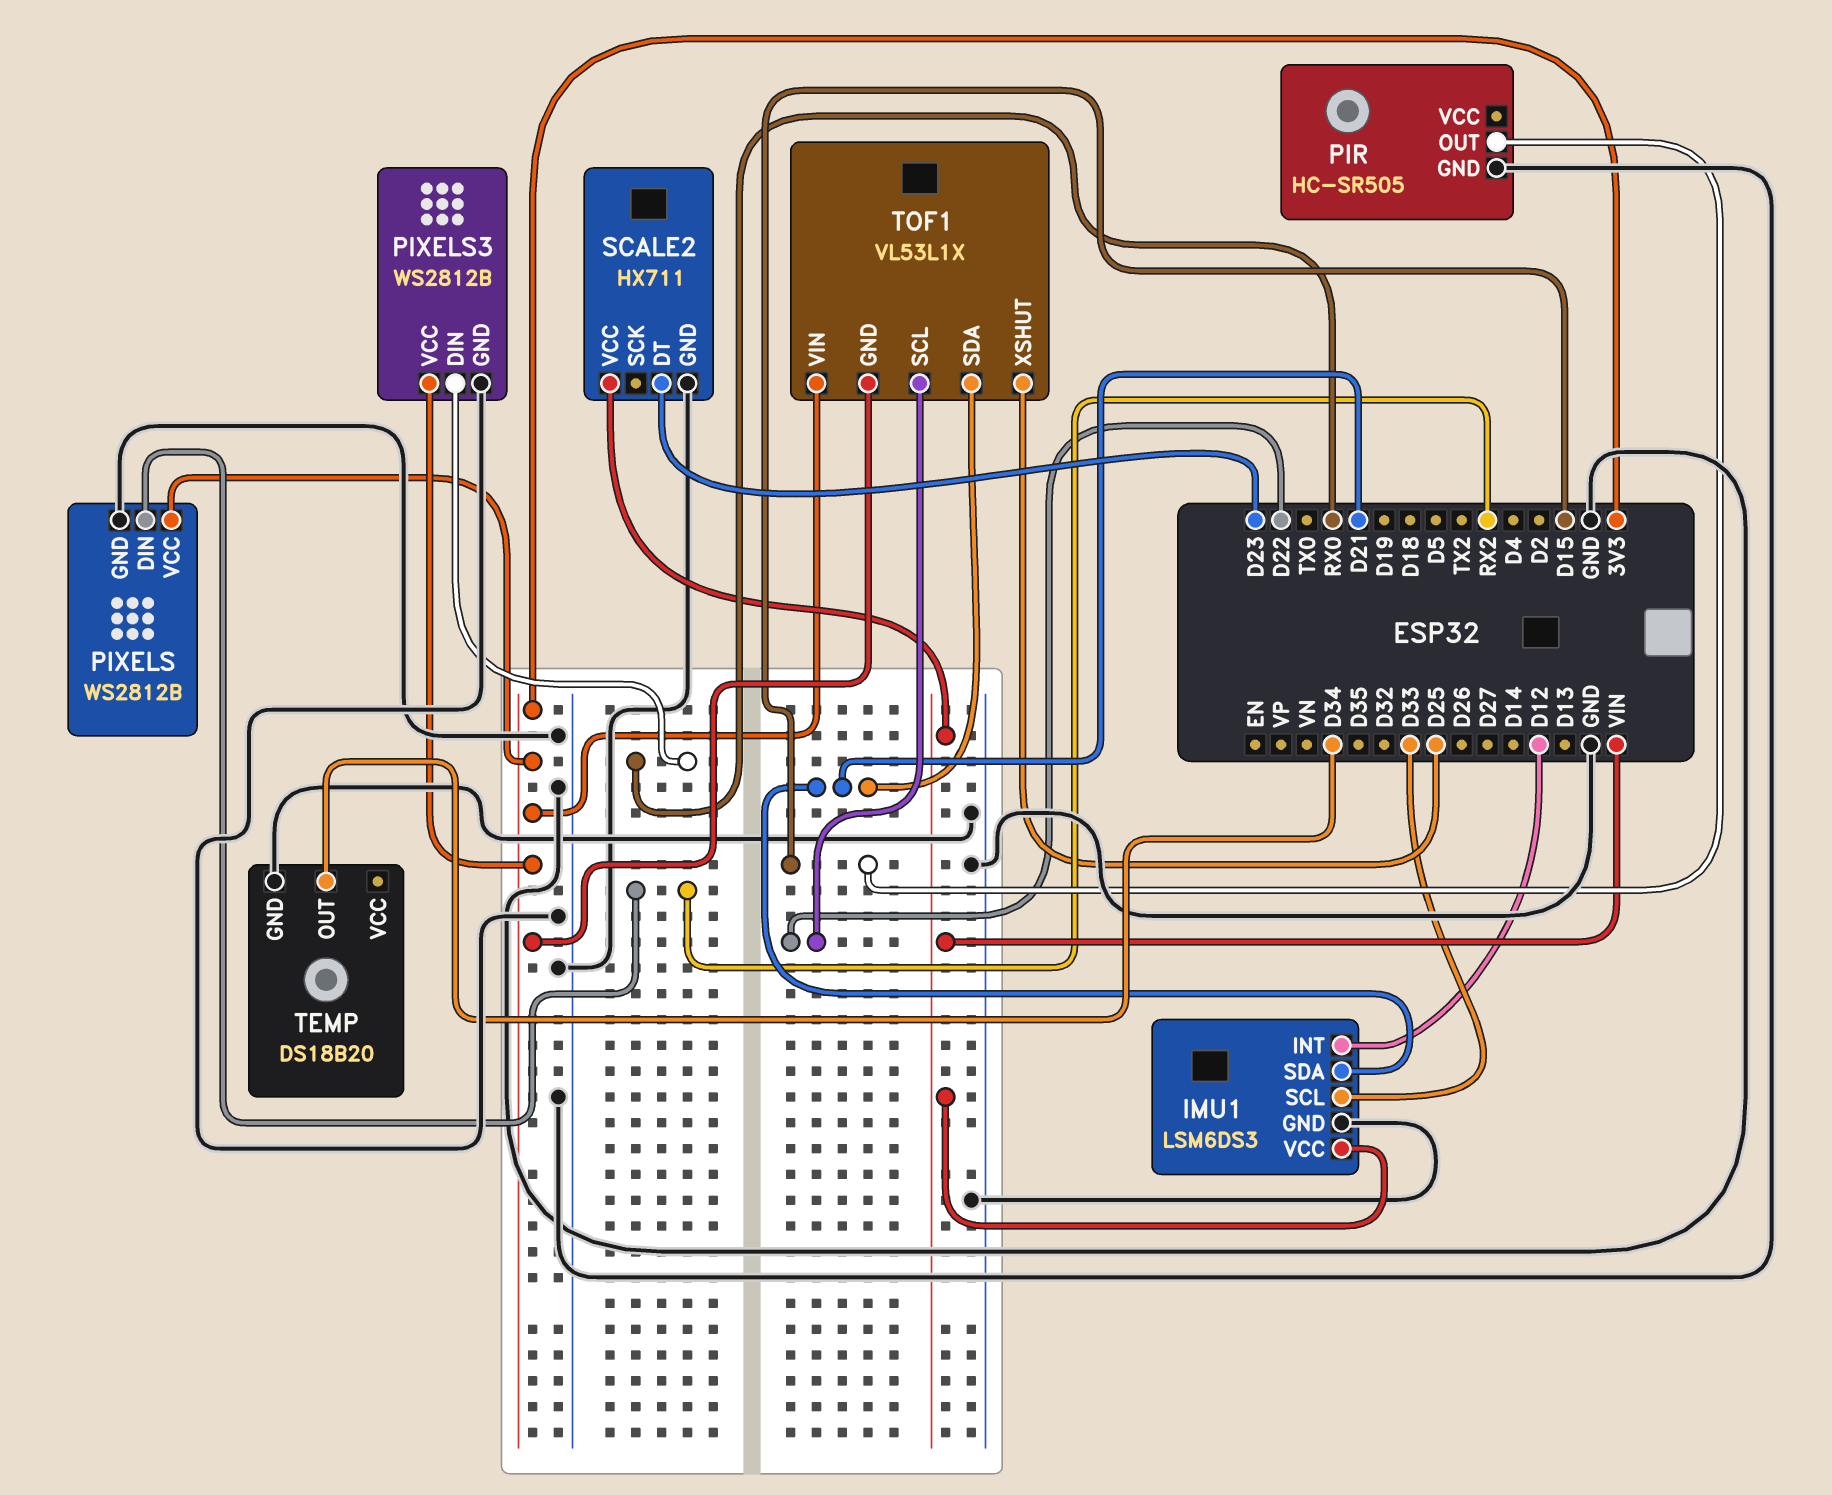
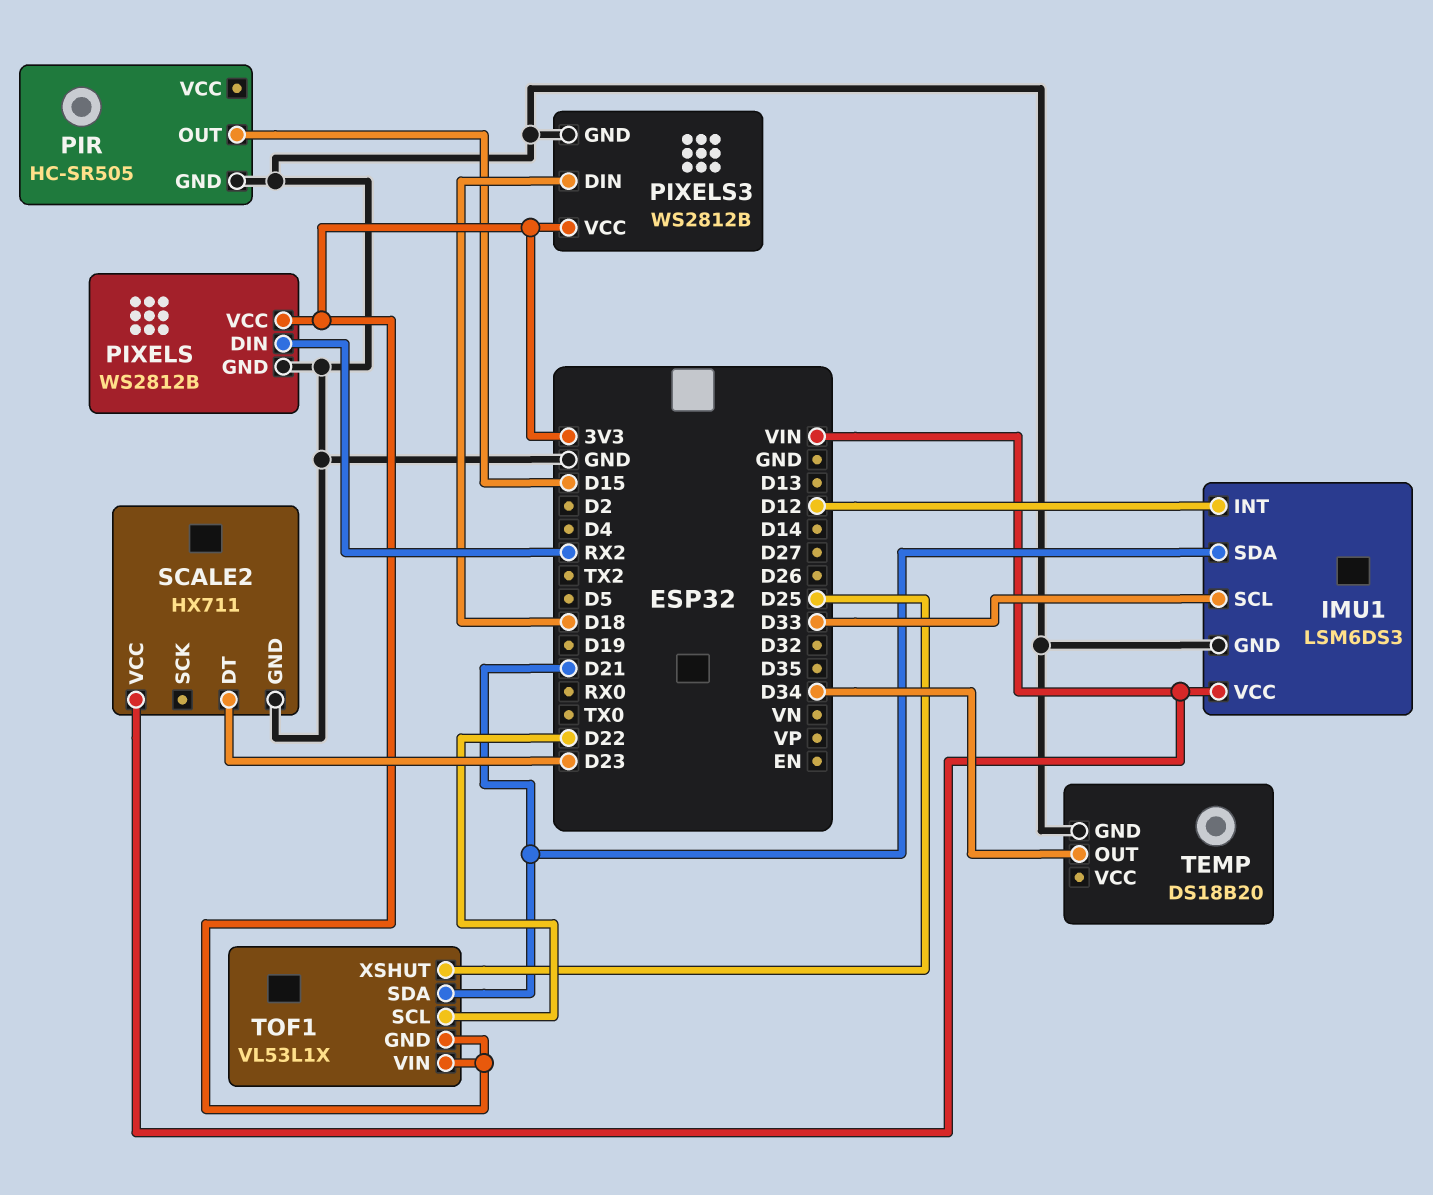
PIXELS3 pin DIN: RX0 -> D18

